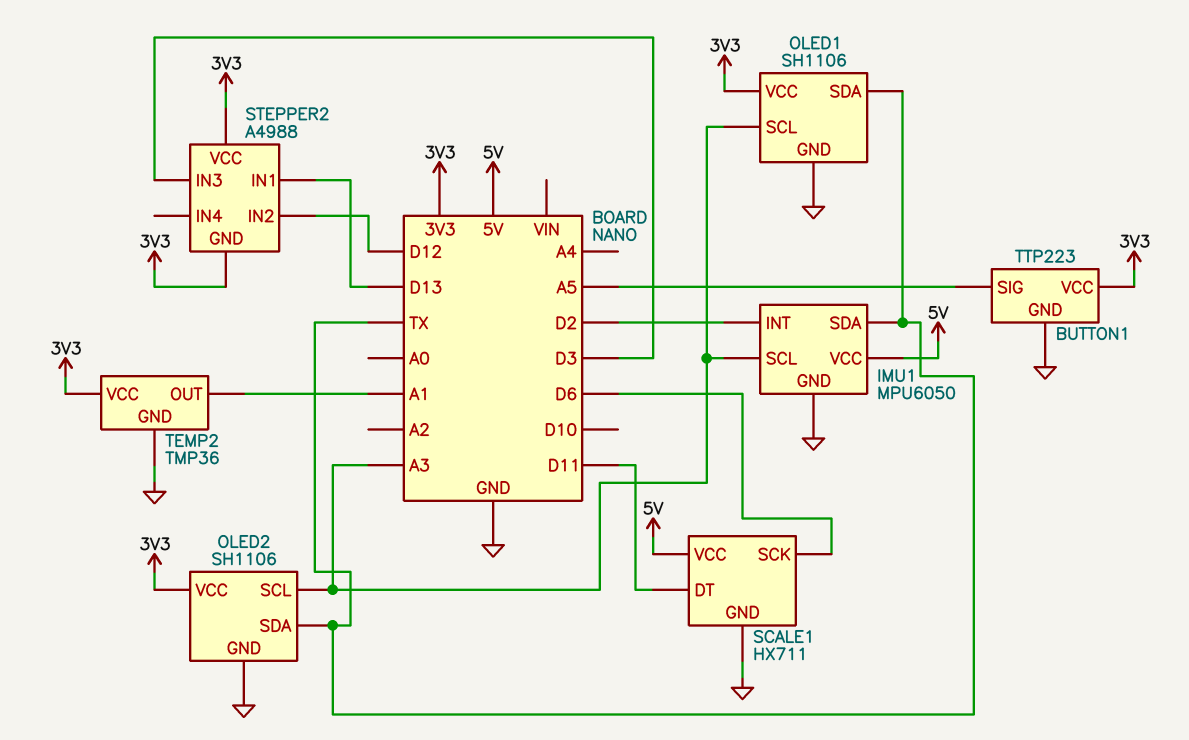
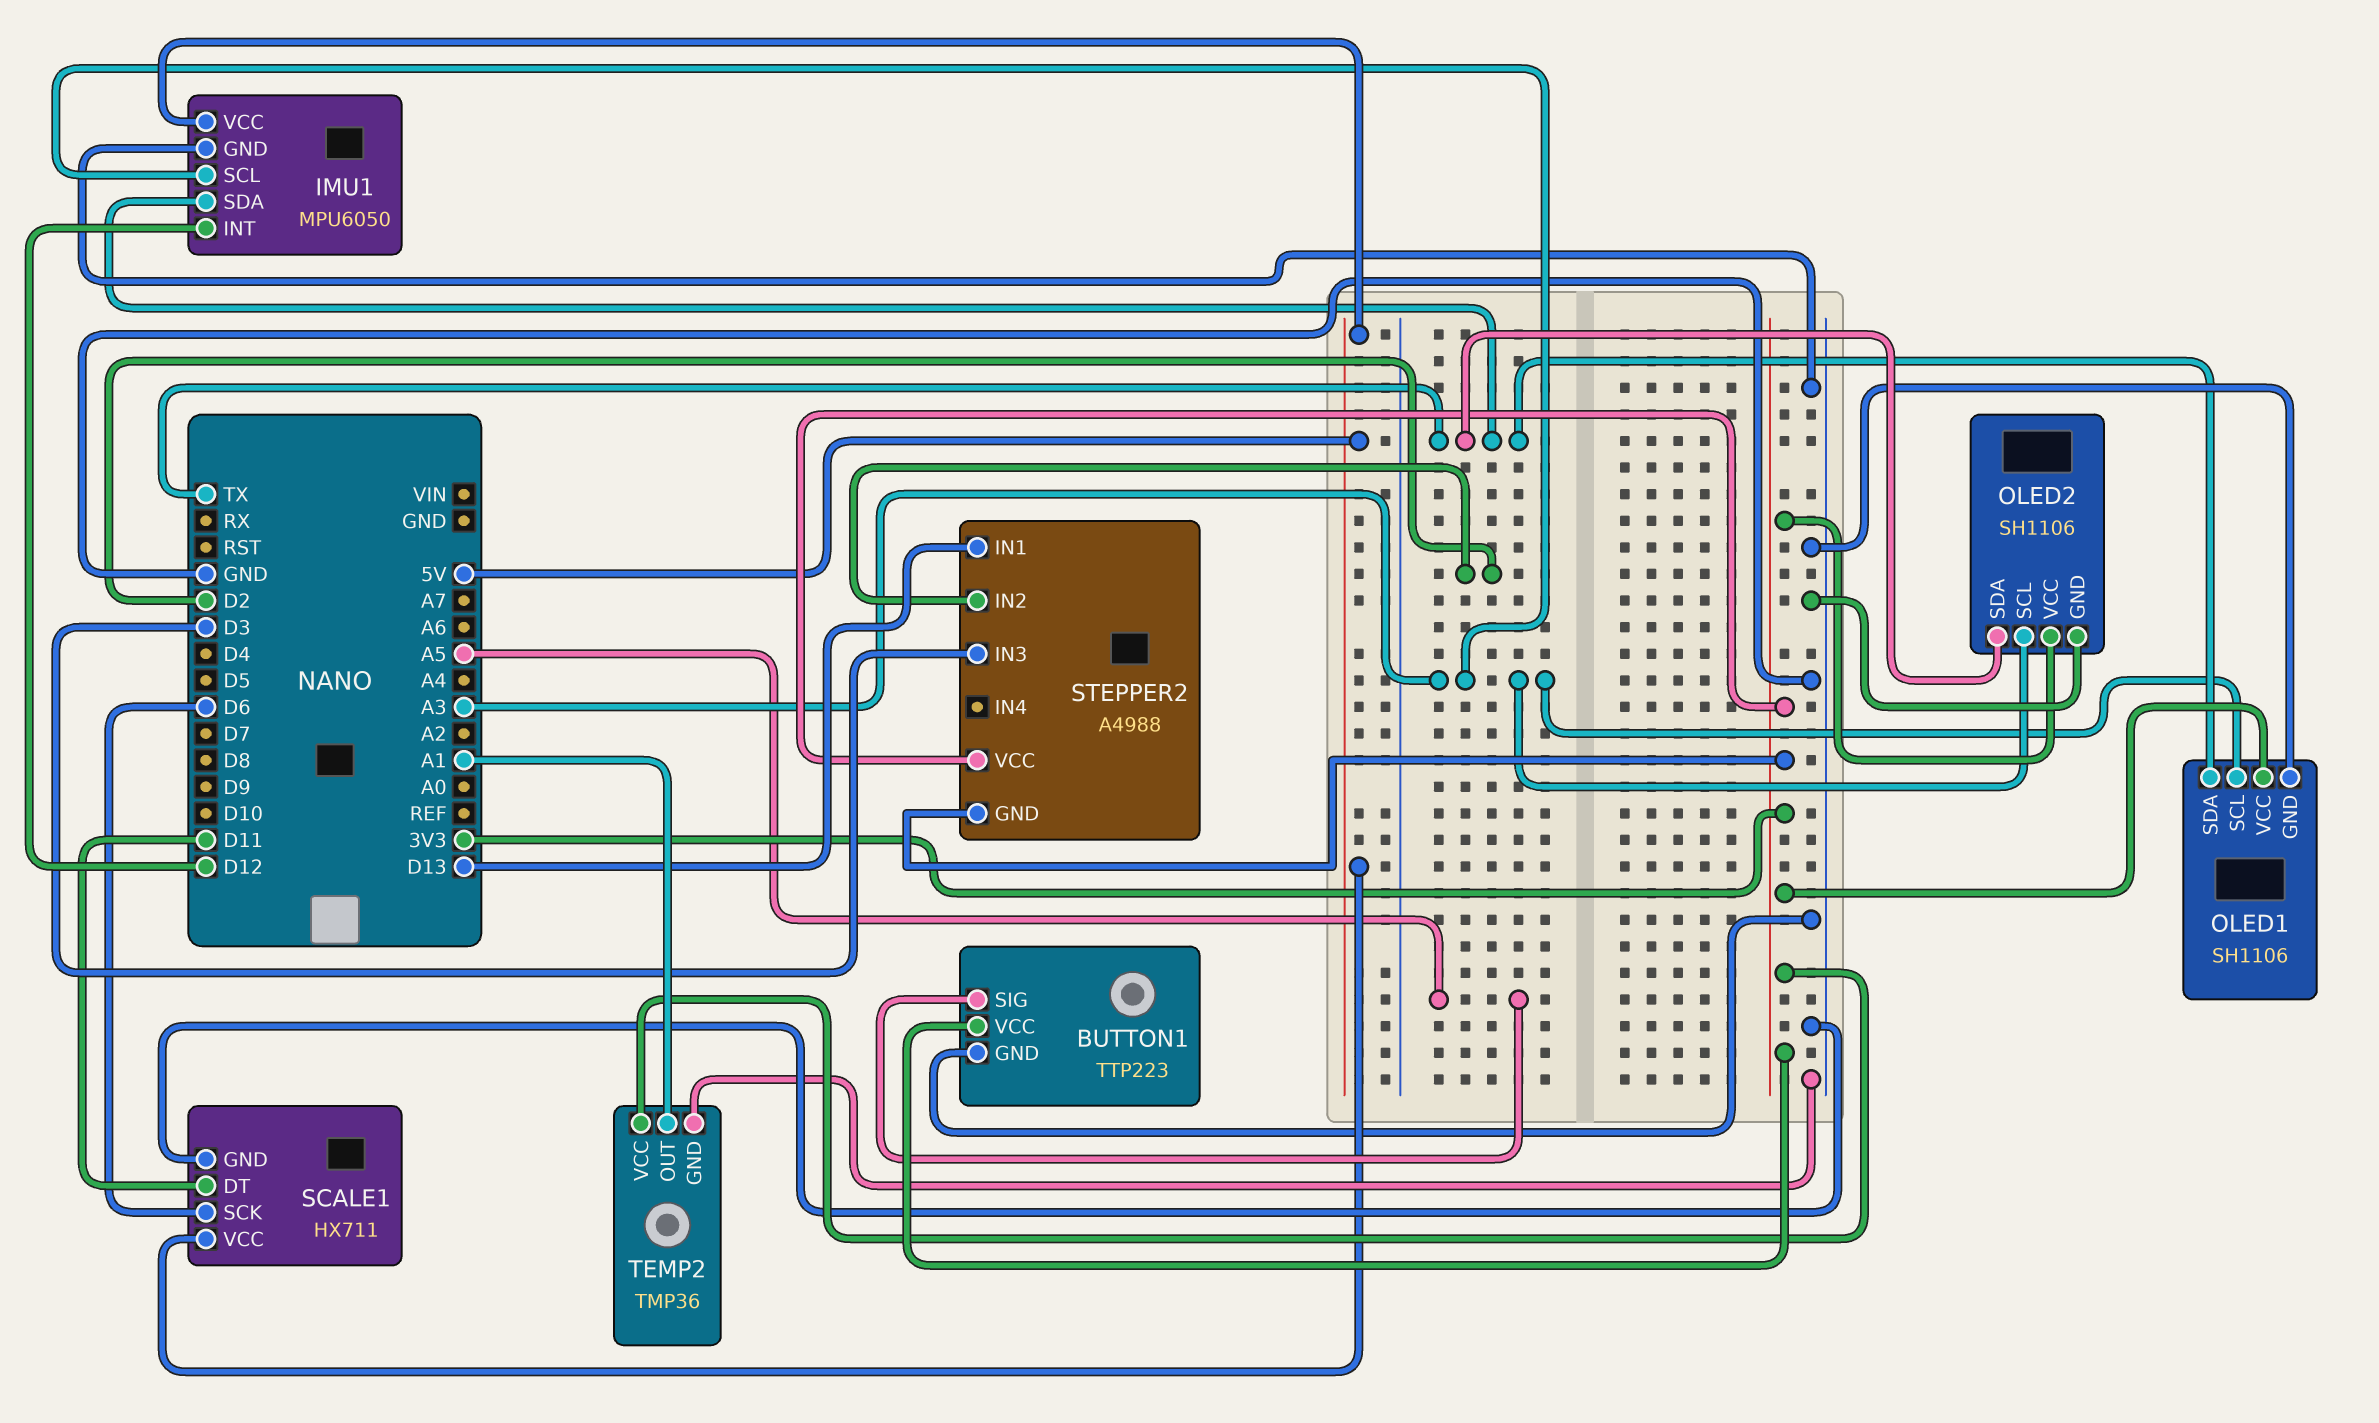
IMU1 pin INT: D2 -> D12
STEPPER2 pin IN2: D12 -> D2

